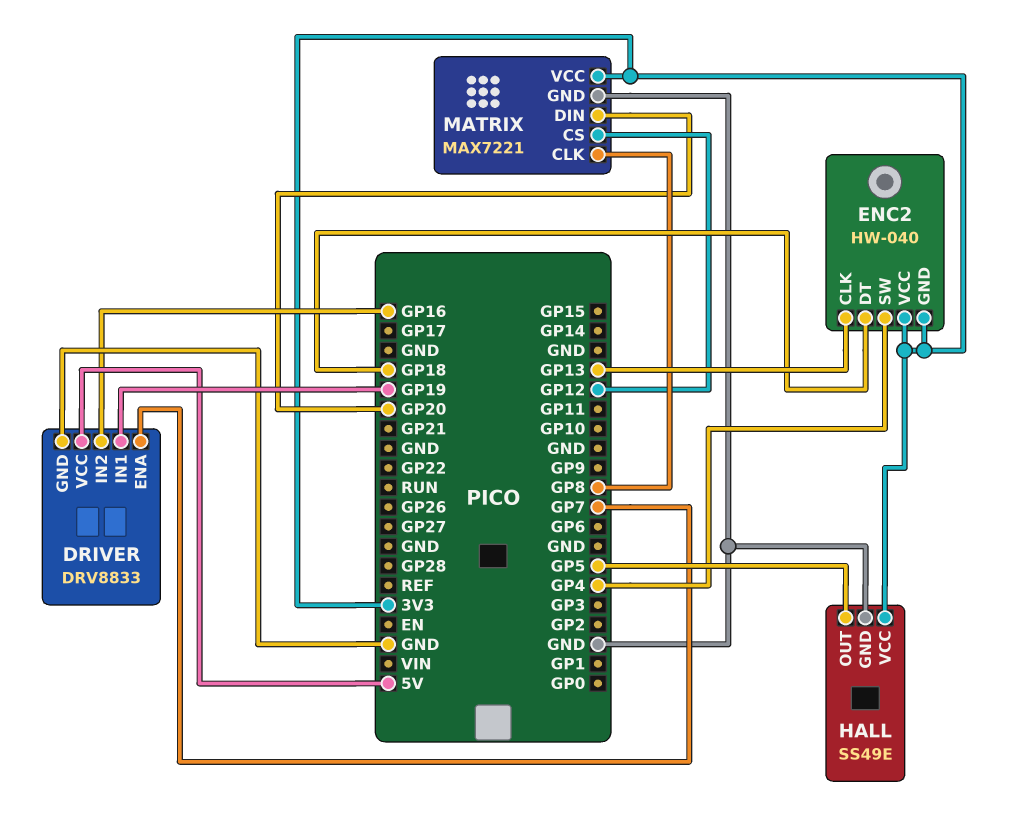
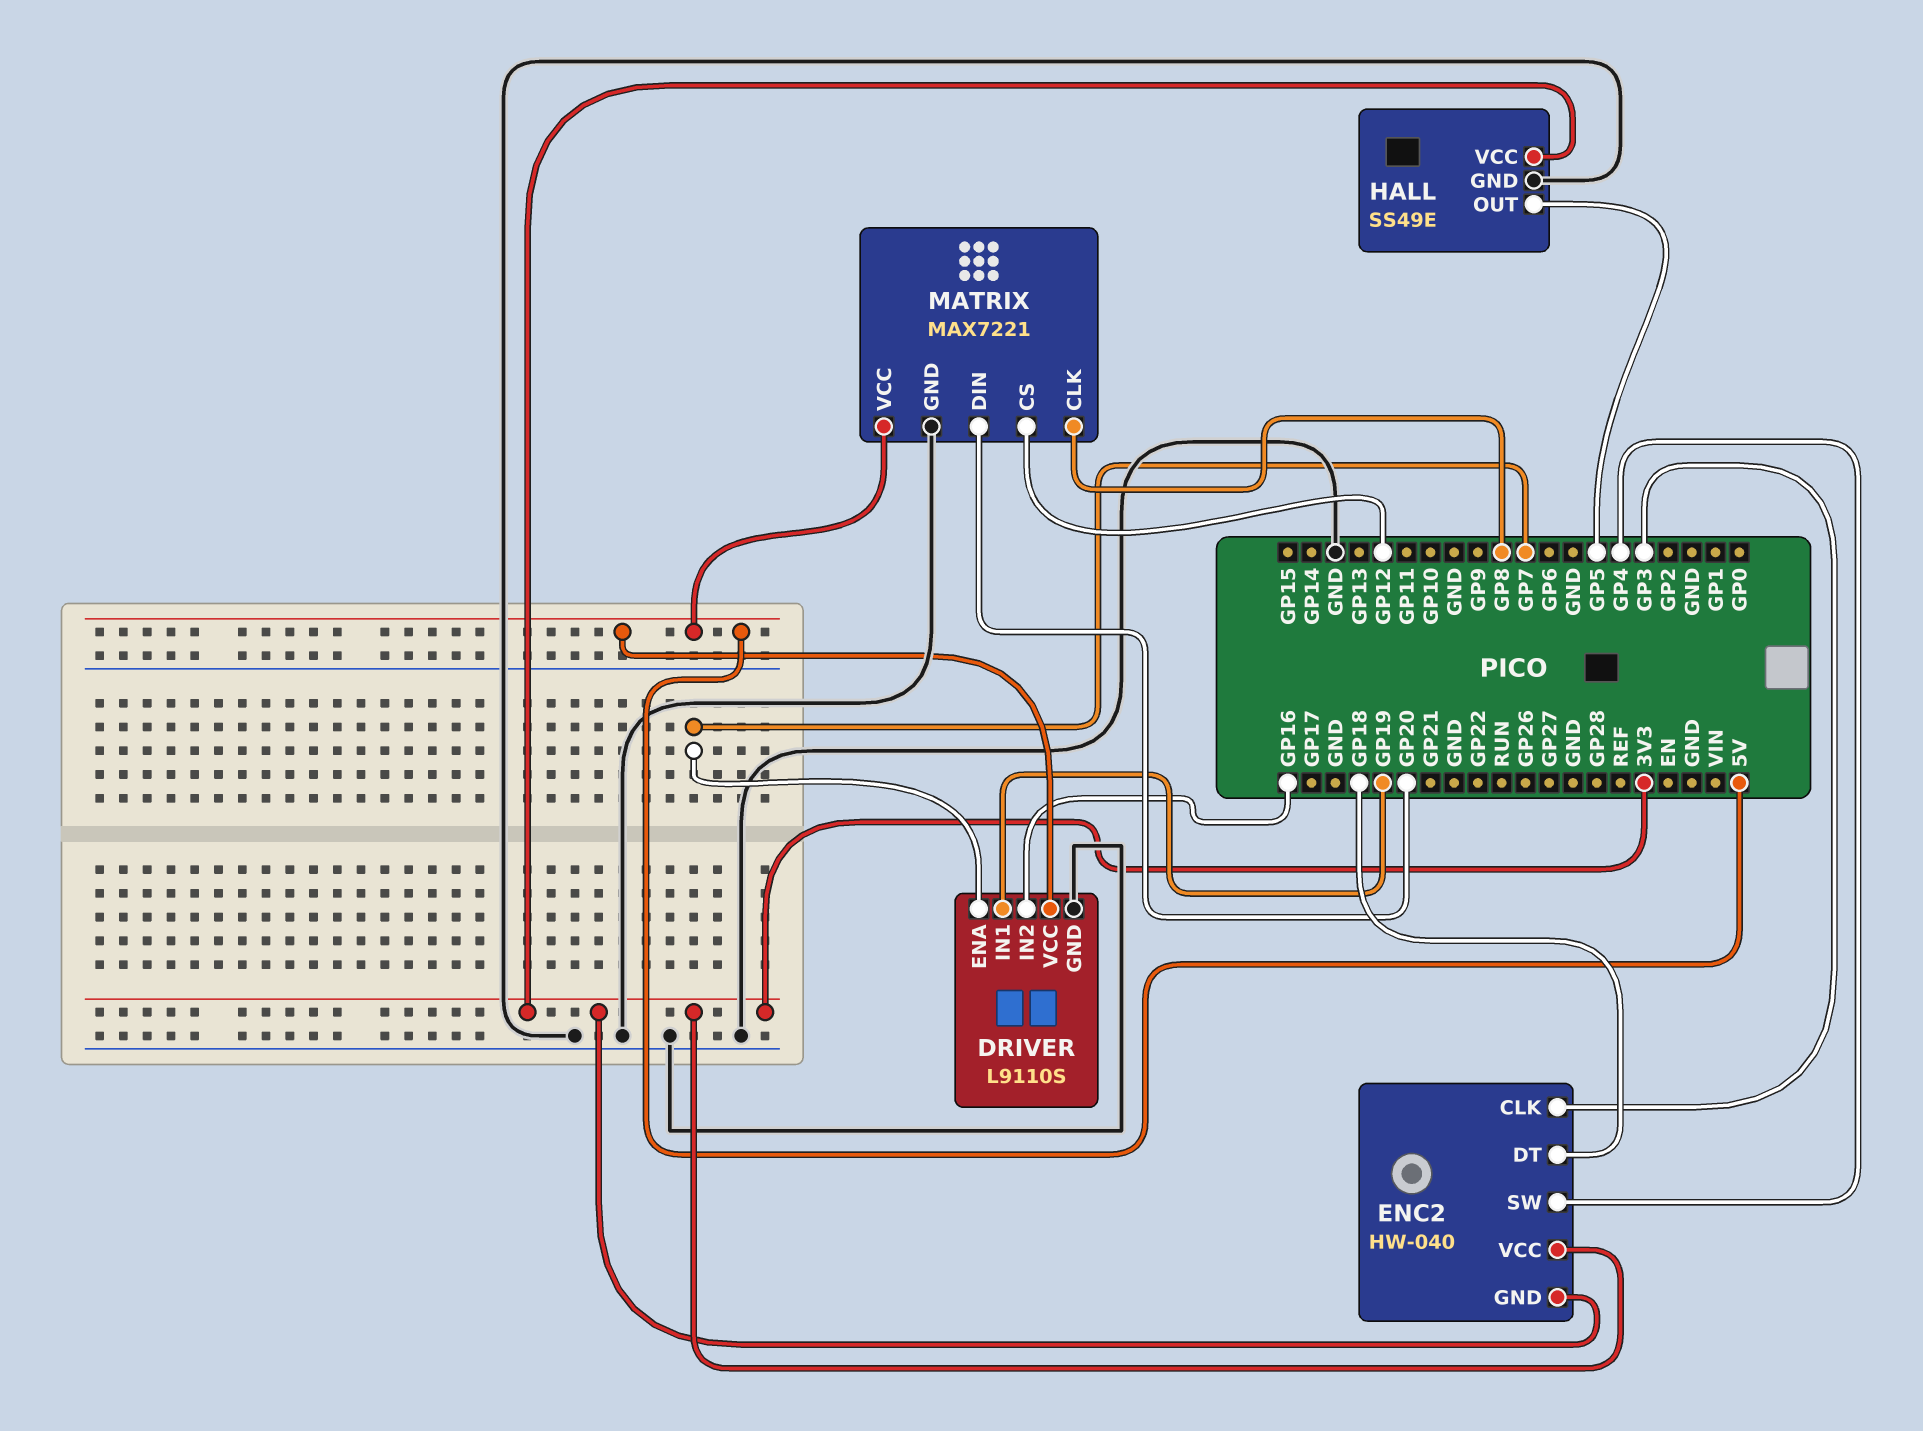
DRIVER: DRV8833 -> L9110S
ENC2 pin CLK: GP13 -> GP3
MATRIX pin VCC: 3V3 -> 5V

